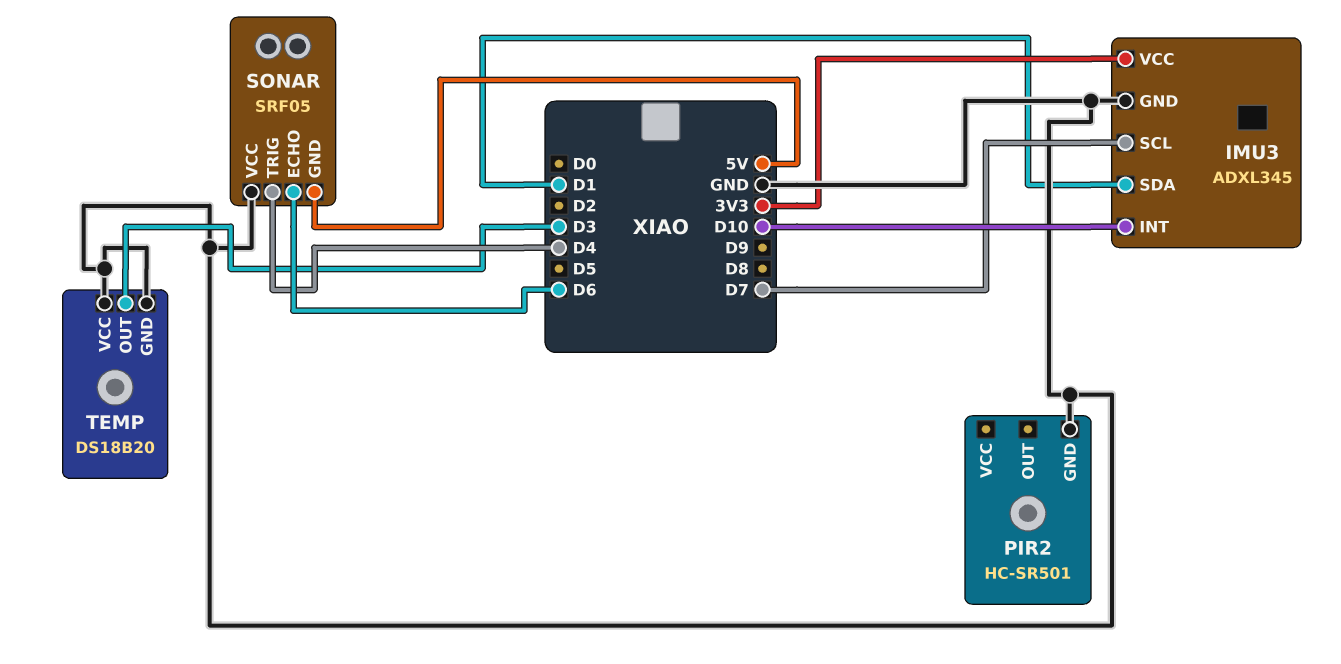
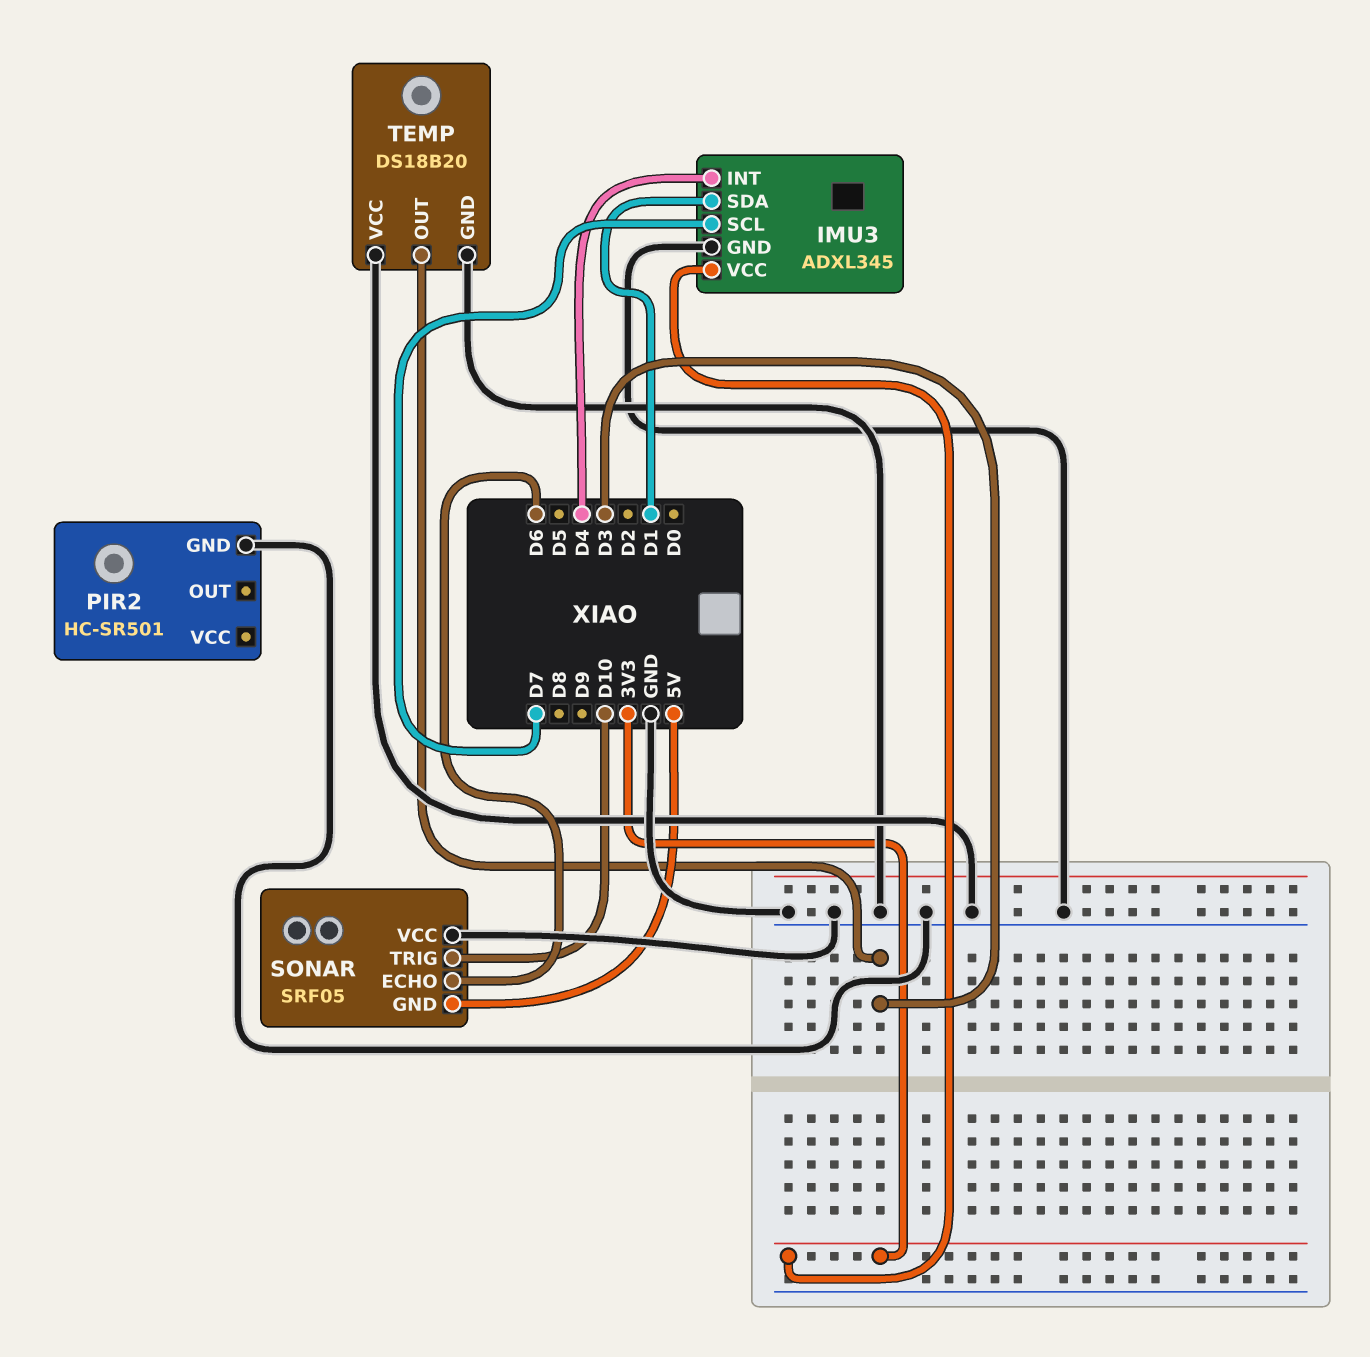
IMU3 pin INT: D10 -> D4
SONAR pin TRIG: D4 -> D10

